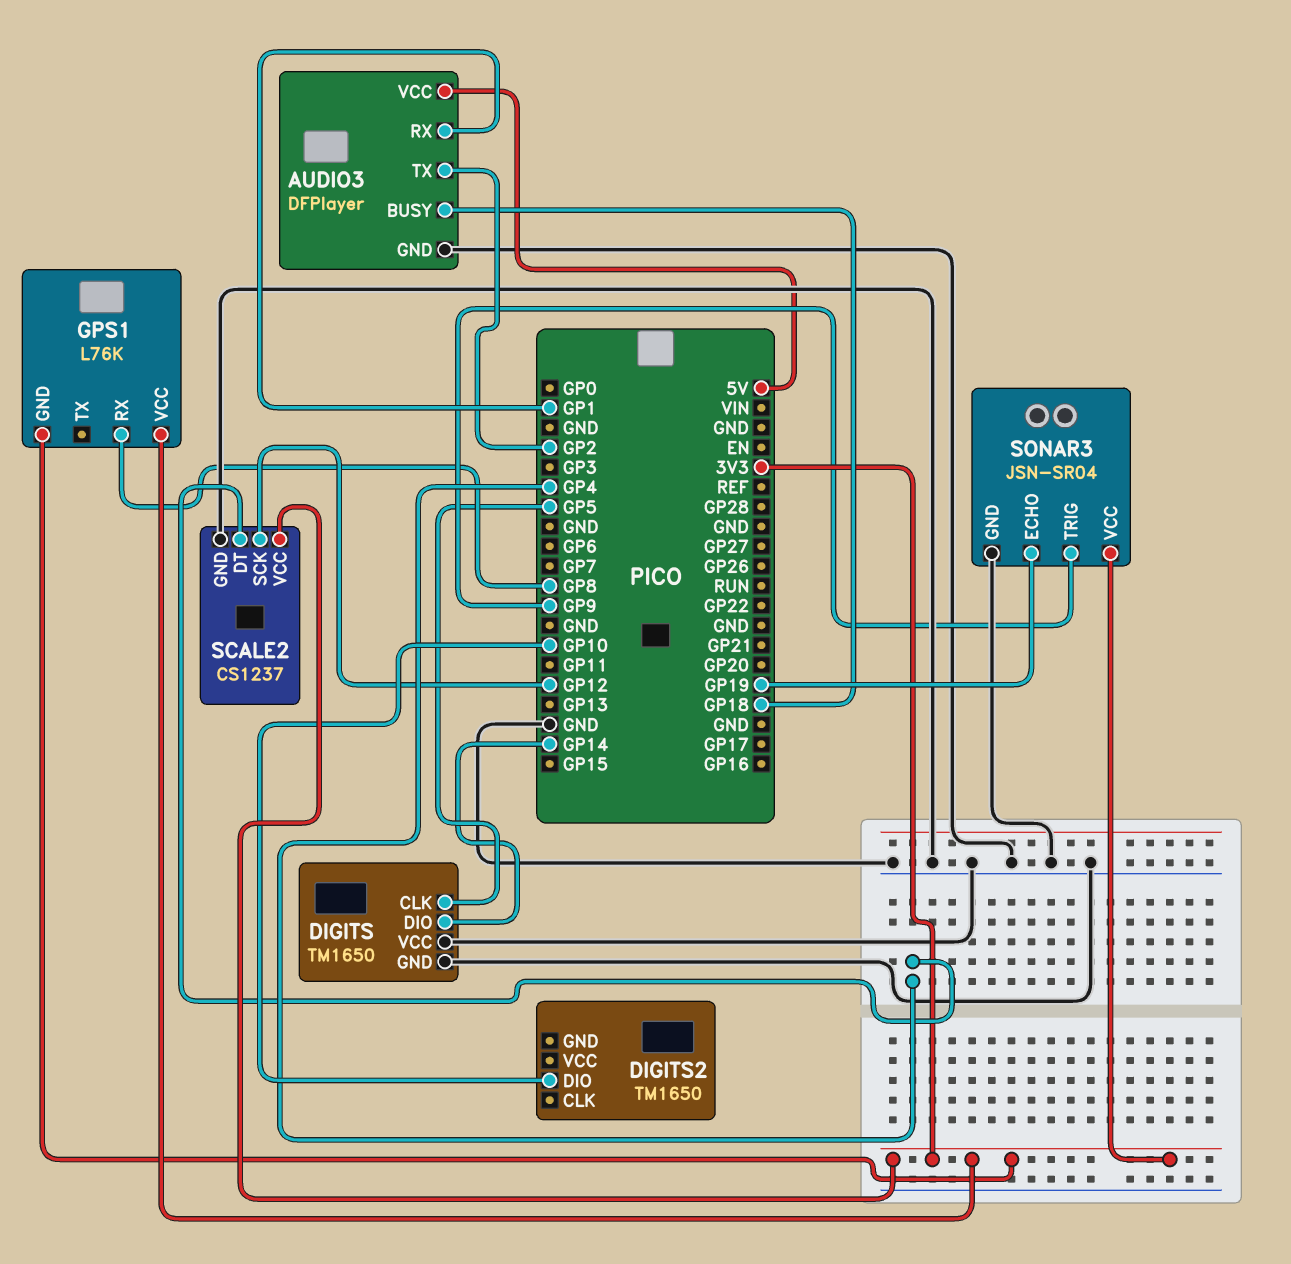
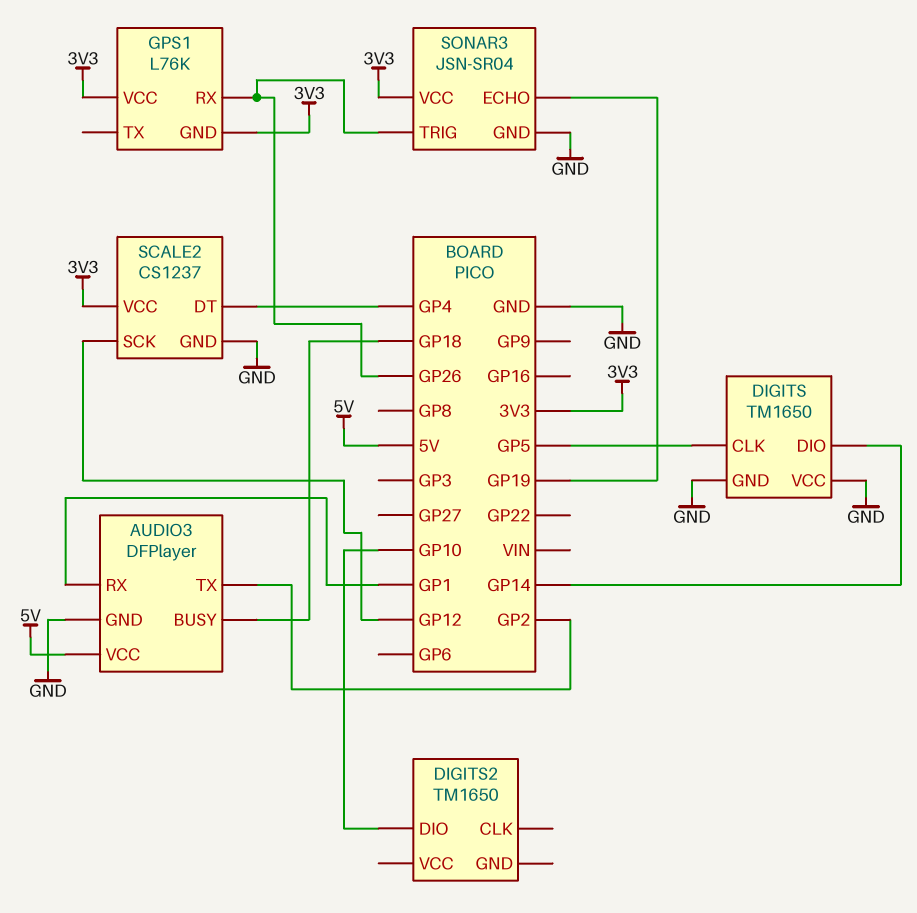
GPS1 pin RX: GP8 -> GP26
SONAR3 pin TRIG: GP9 -> GP26

